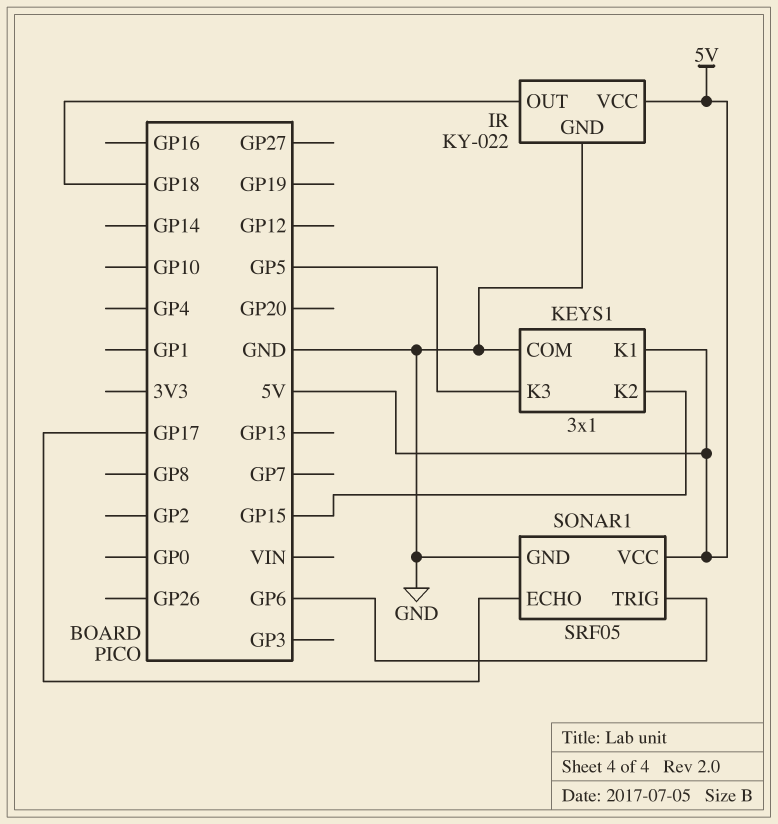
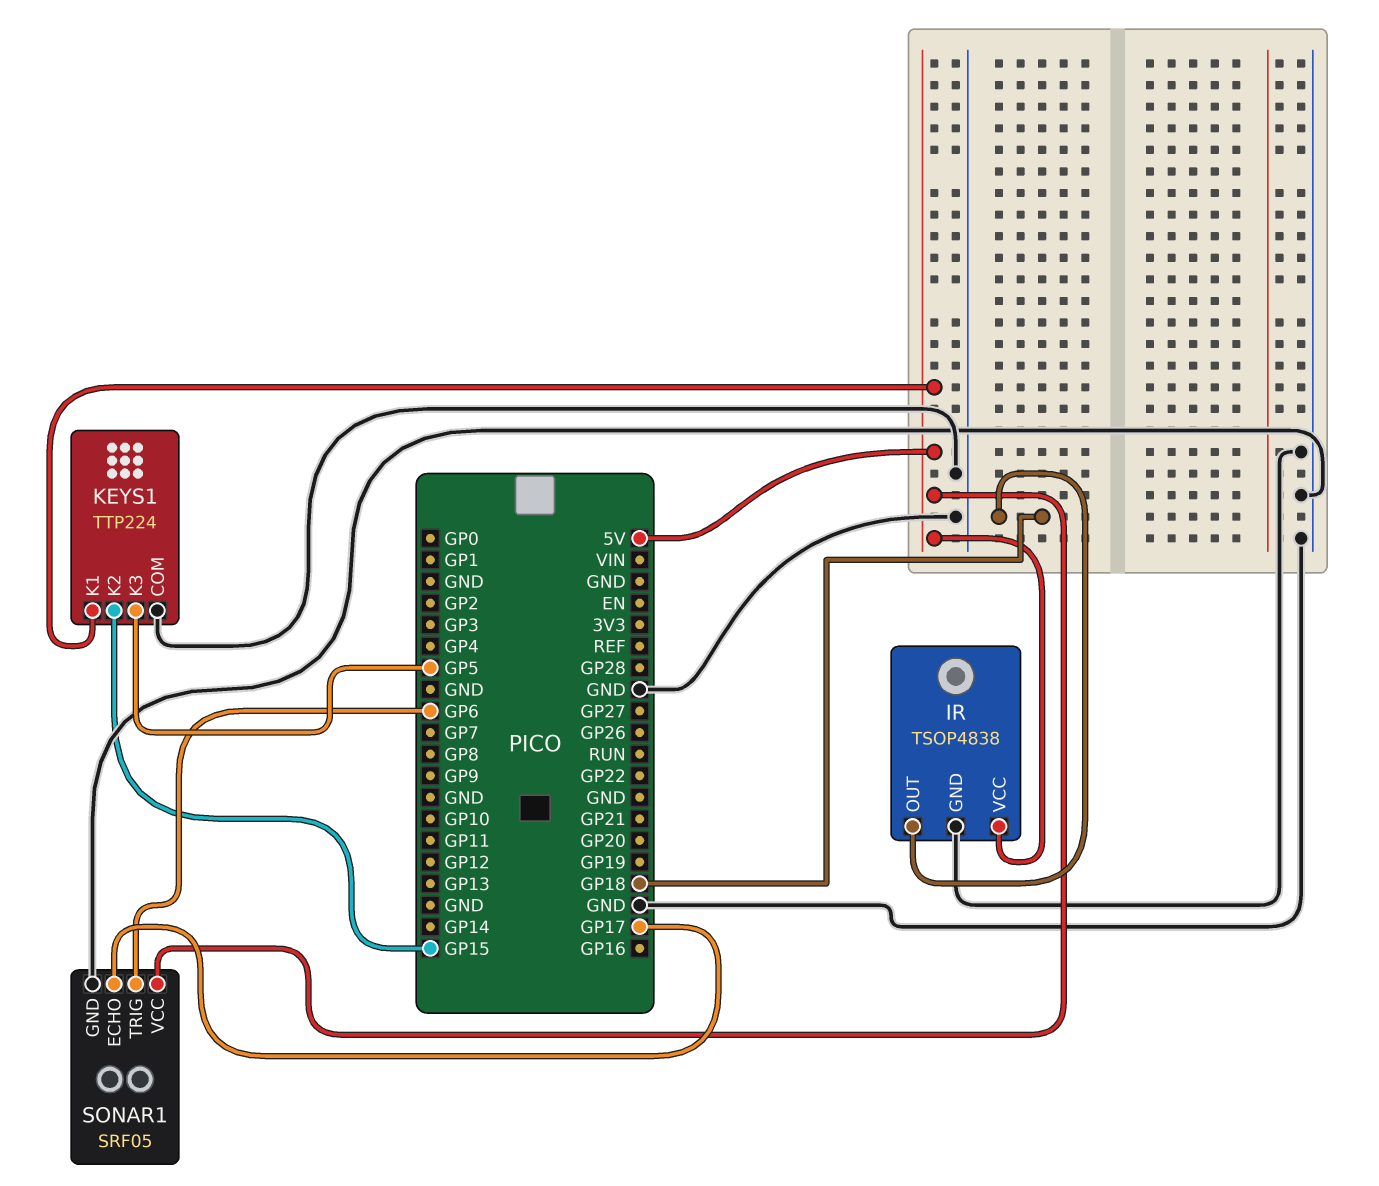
IR: KY-022 -> TSOP4838
KEYS1: 3x1 -> TTP224

